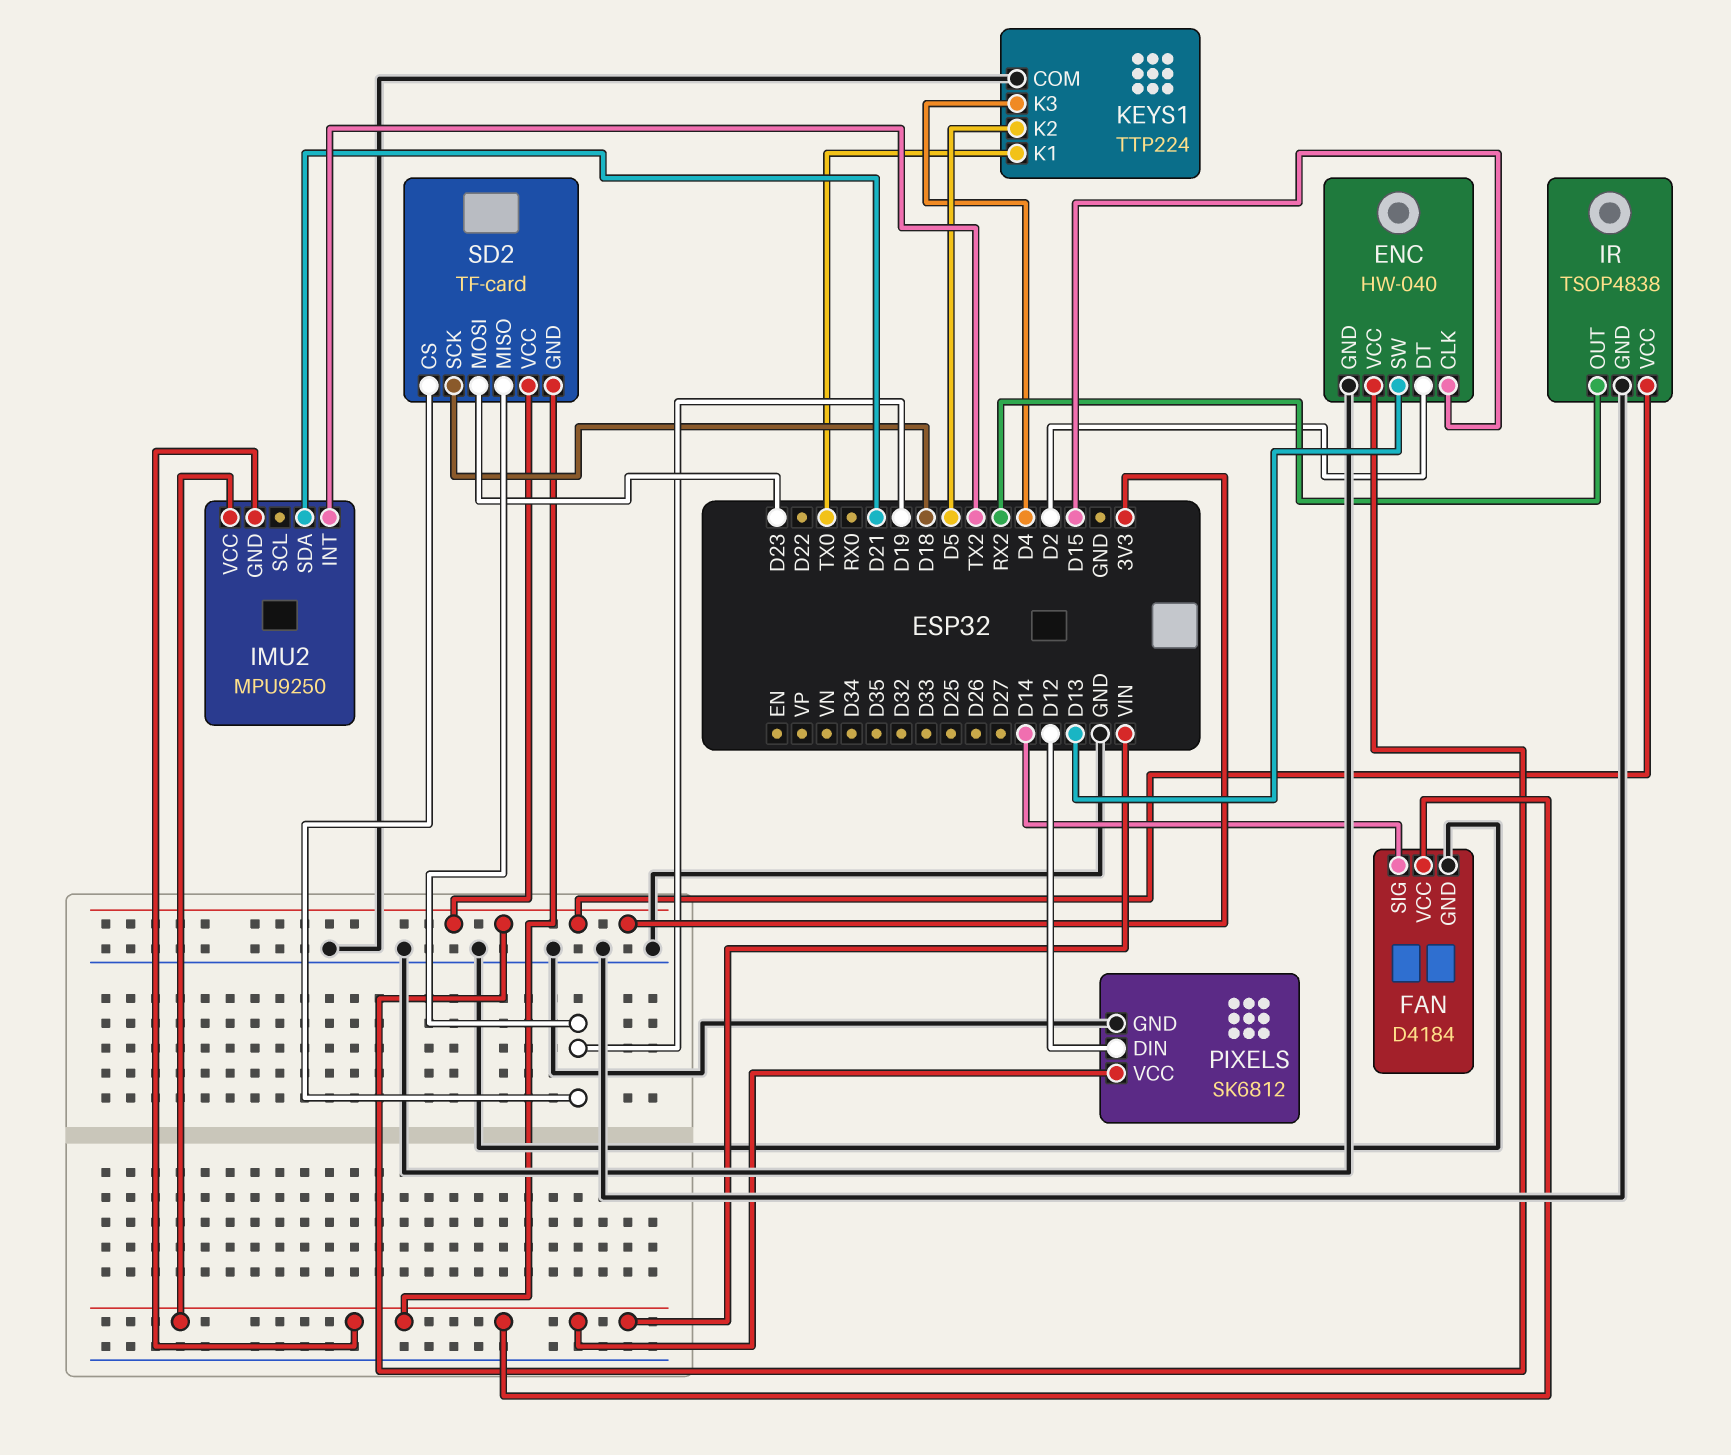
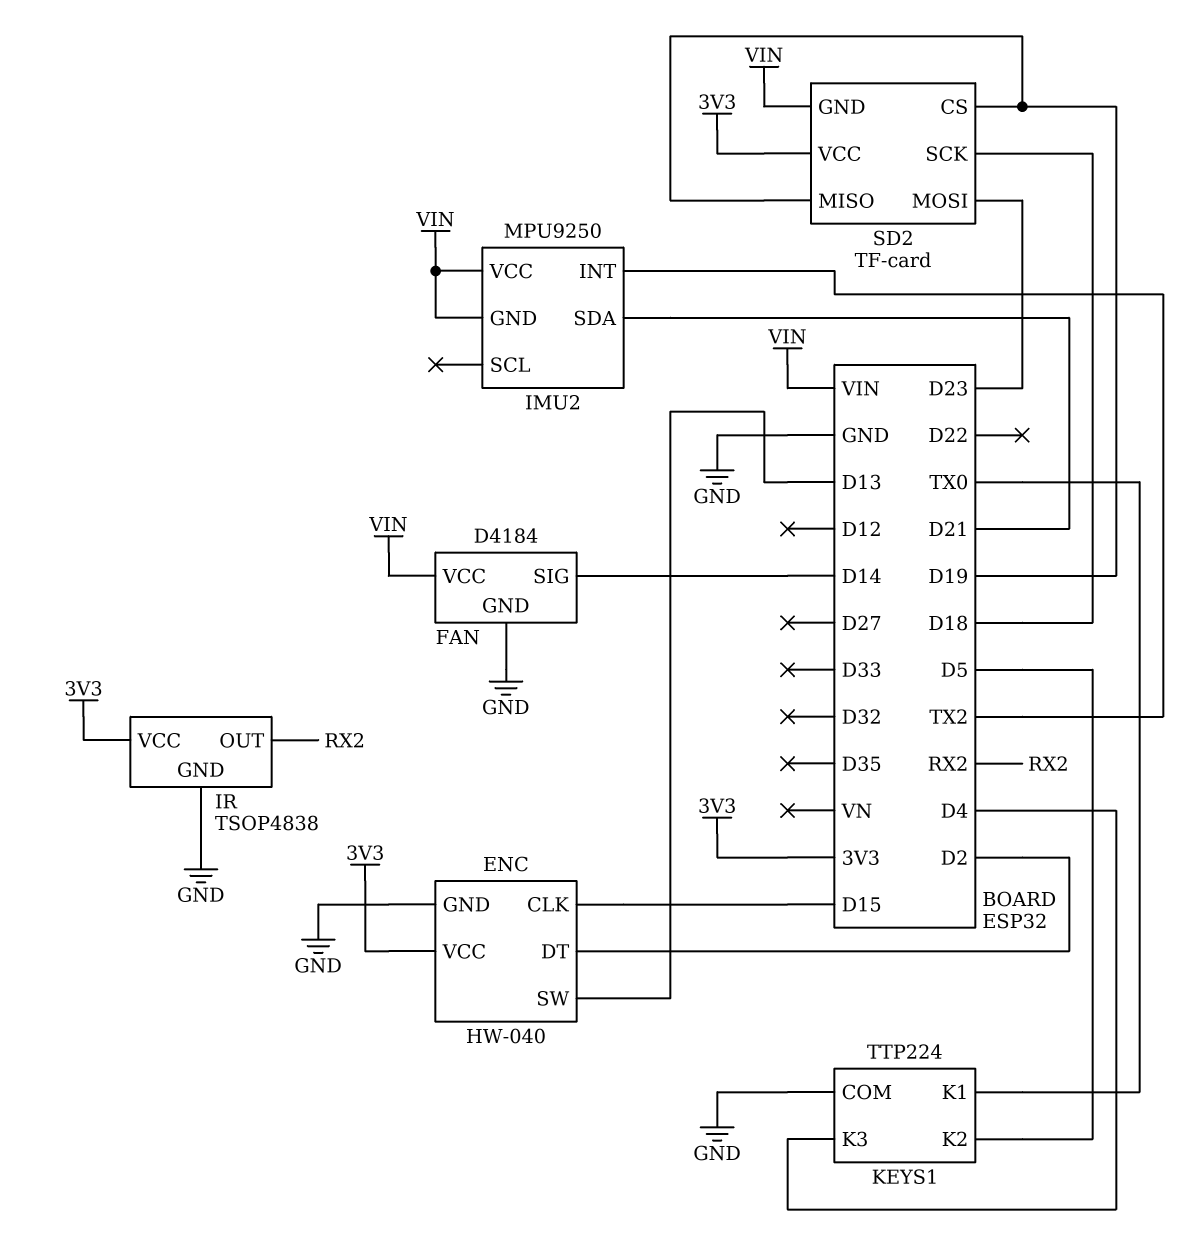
PIXELS: SK6812 -> none
PIXELS pin DIN: D12 -> none
PIXELS pin GND: GND -> none
PIXELS pin VCC: VIN -> none

